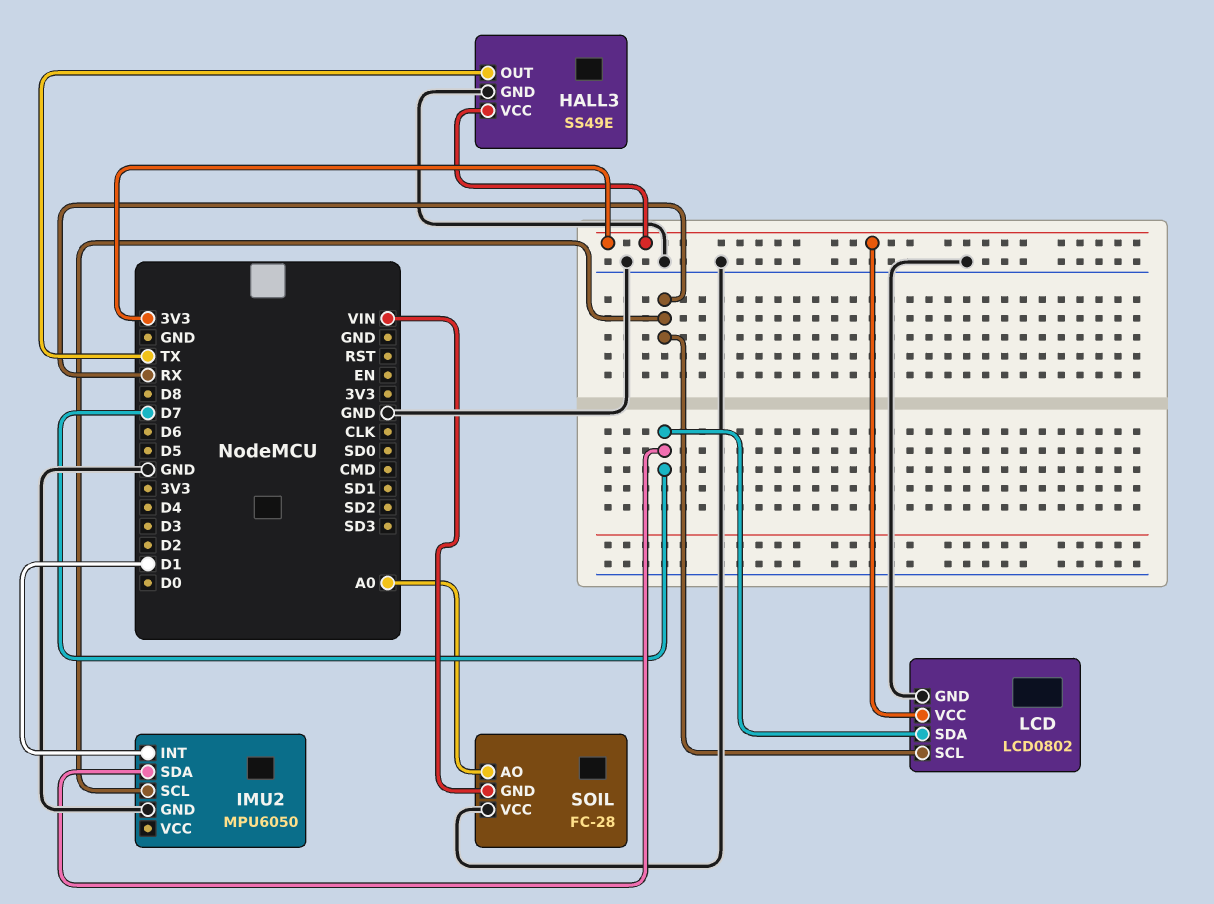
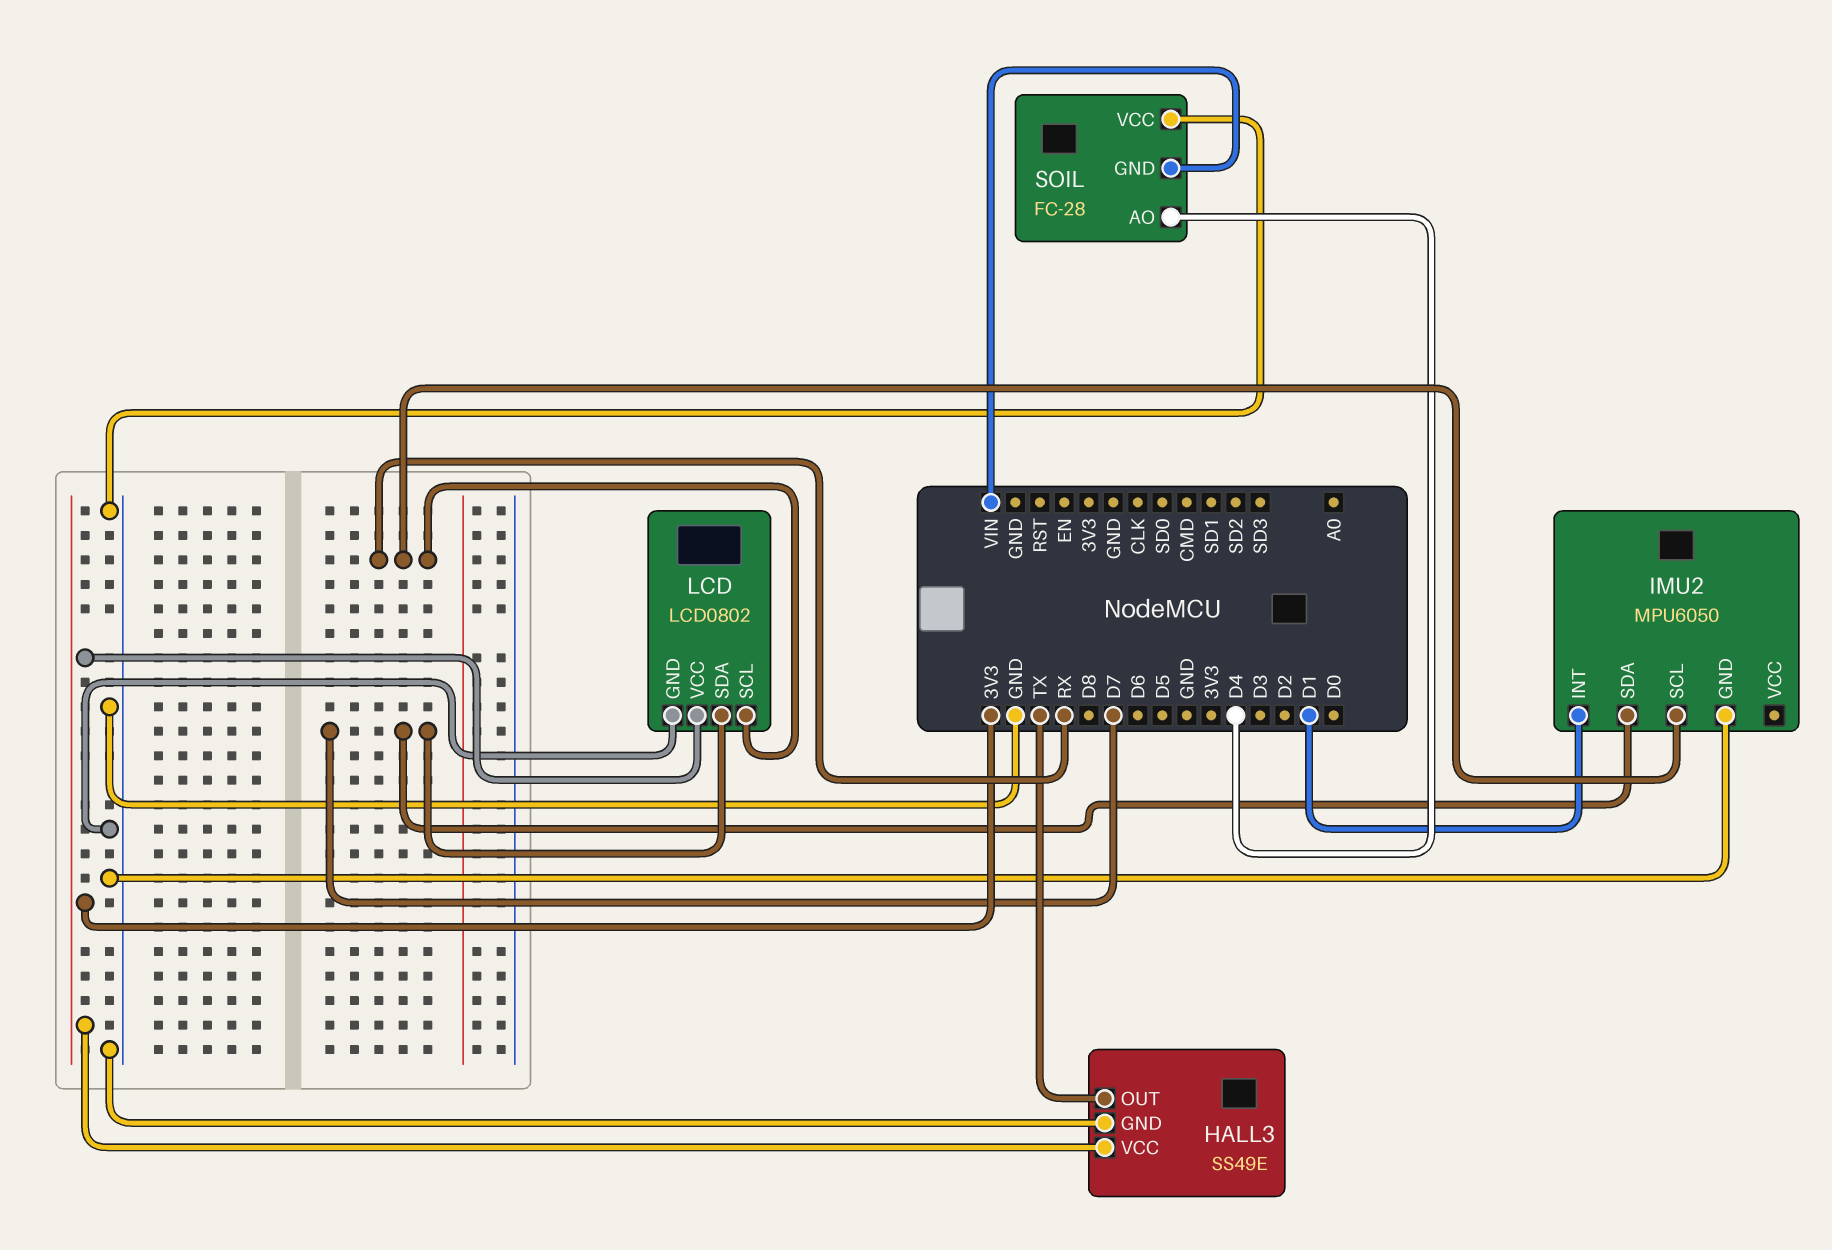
SOIL pin AO: A0 -> D4

